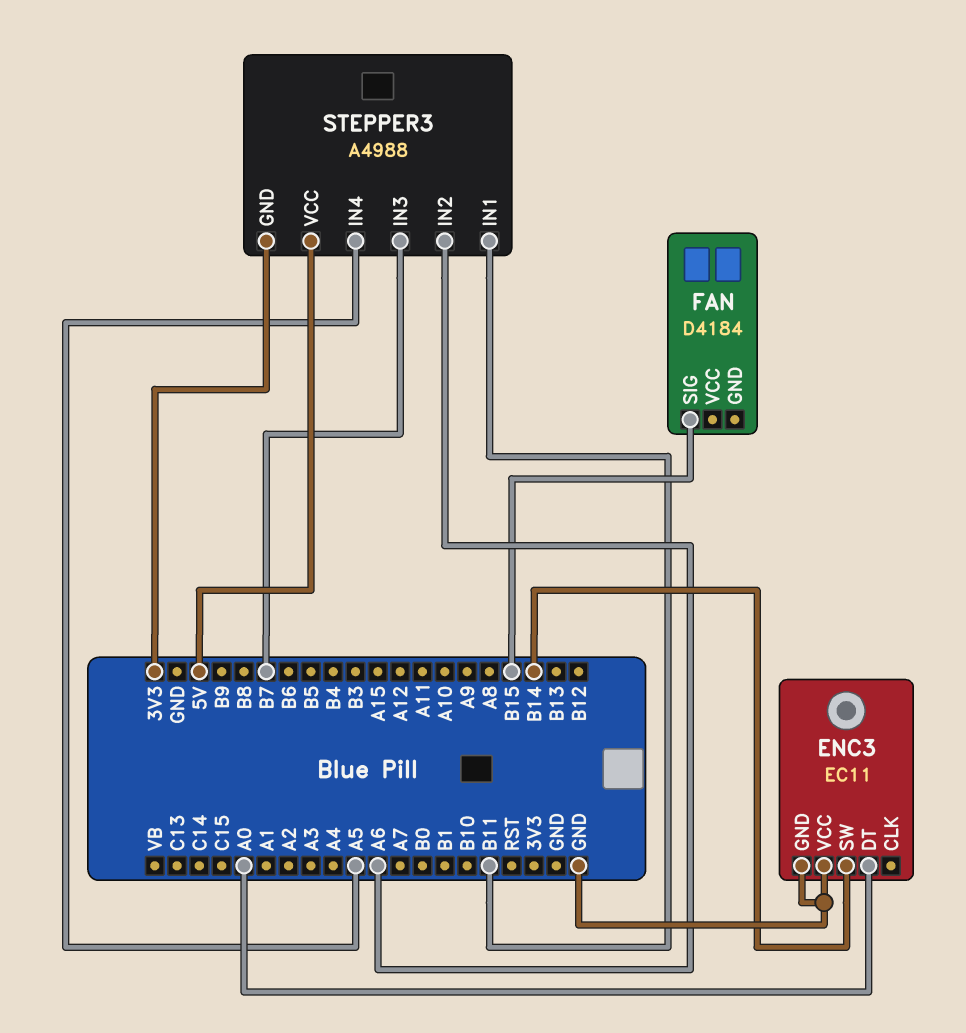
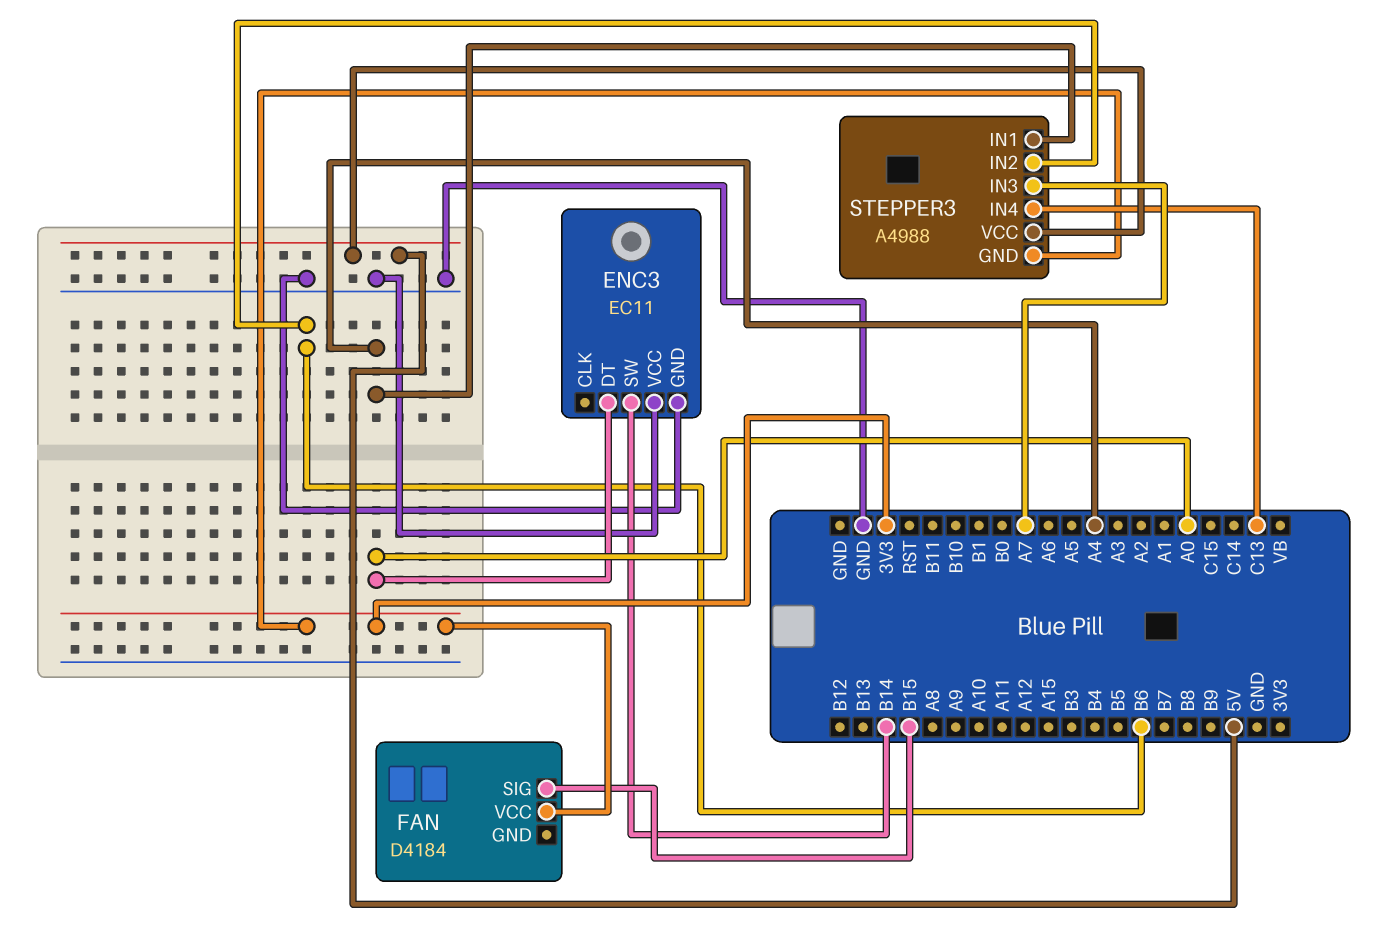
FAN pin VCC: none -> 3V3
STEPPER3 pin IN1: B11 -> A4
STEPPER3 pin IN2: A6 -> B6
STEPPER3 pin IN3: B7 -> A7
STEPPER3 pin IN4: A5 -> C13

